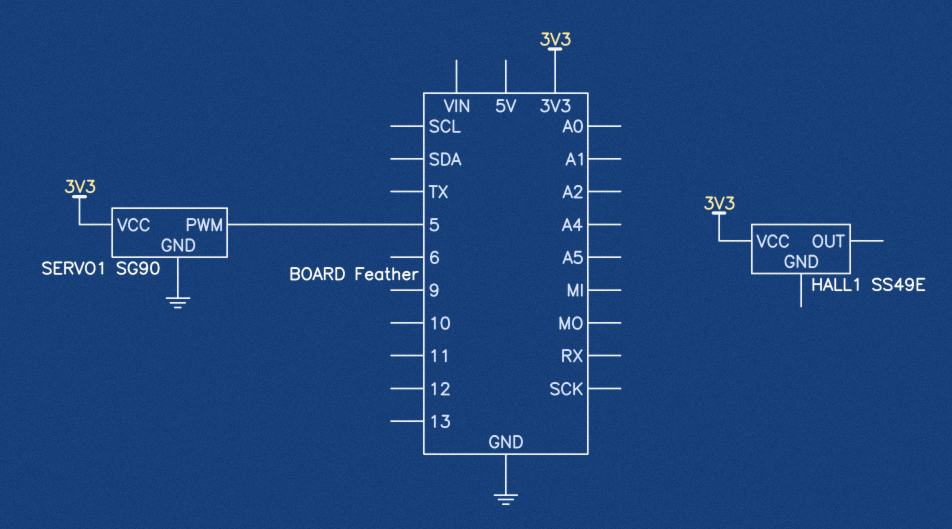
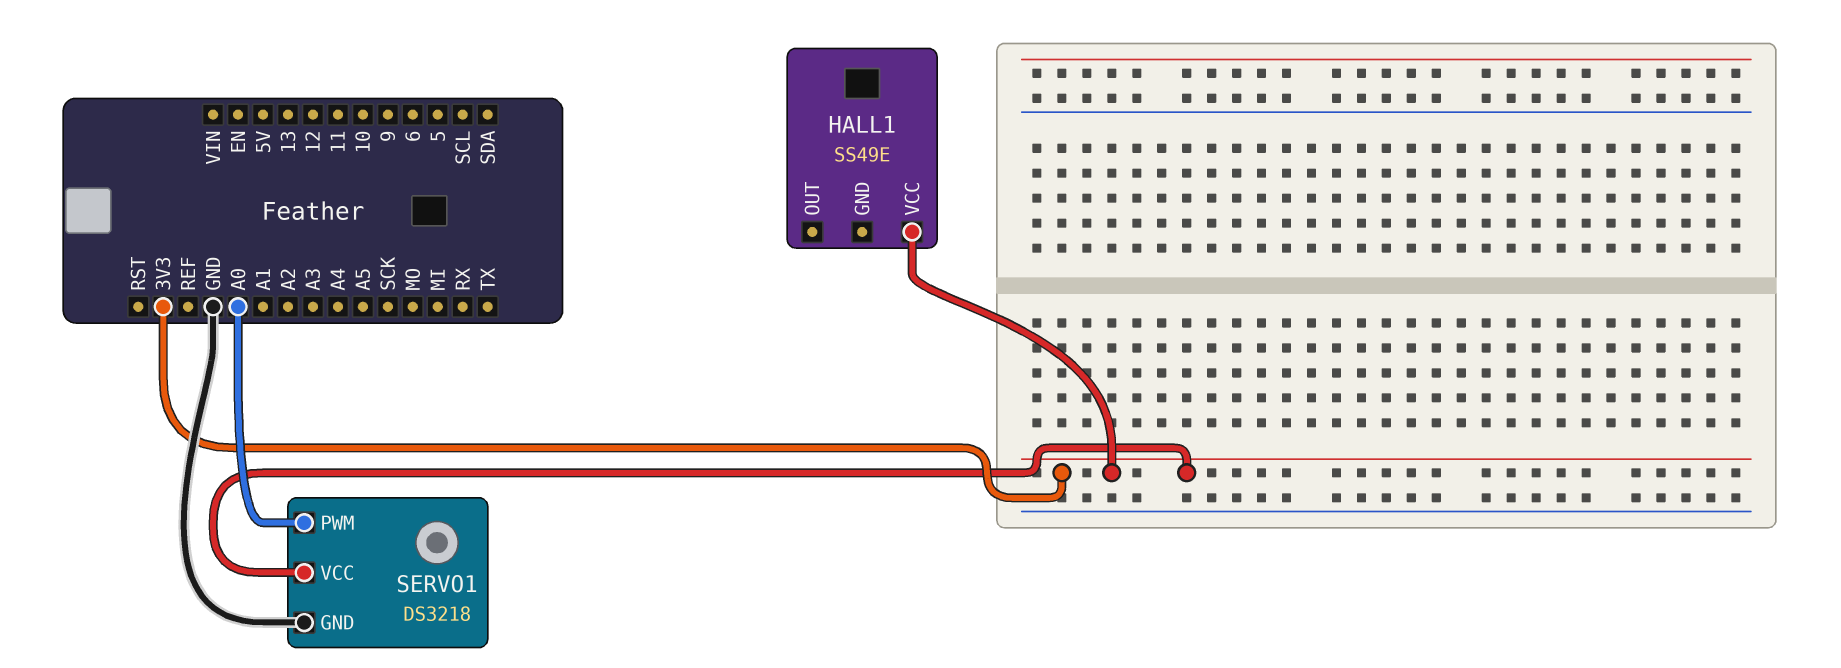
SERVO1: SG90 -> DS3218
SERVO1 pin PWM: 5 -> A0

